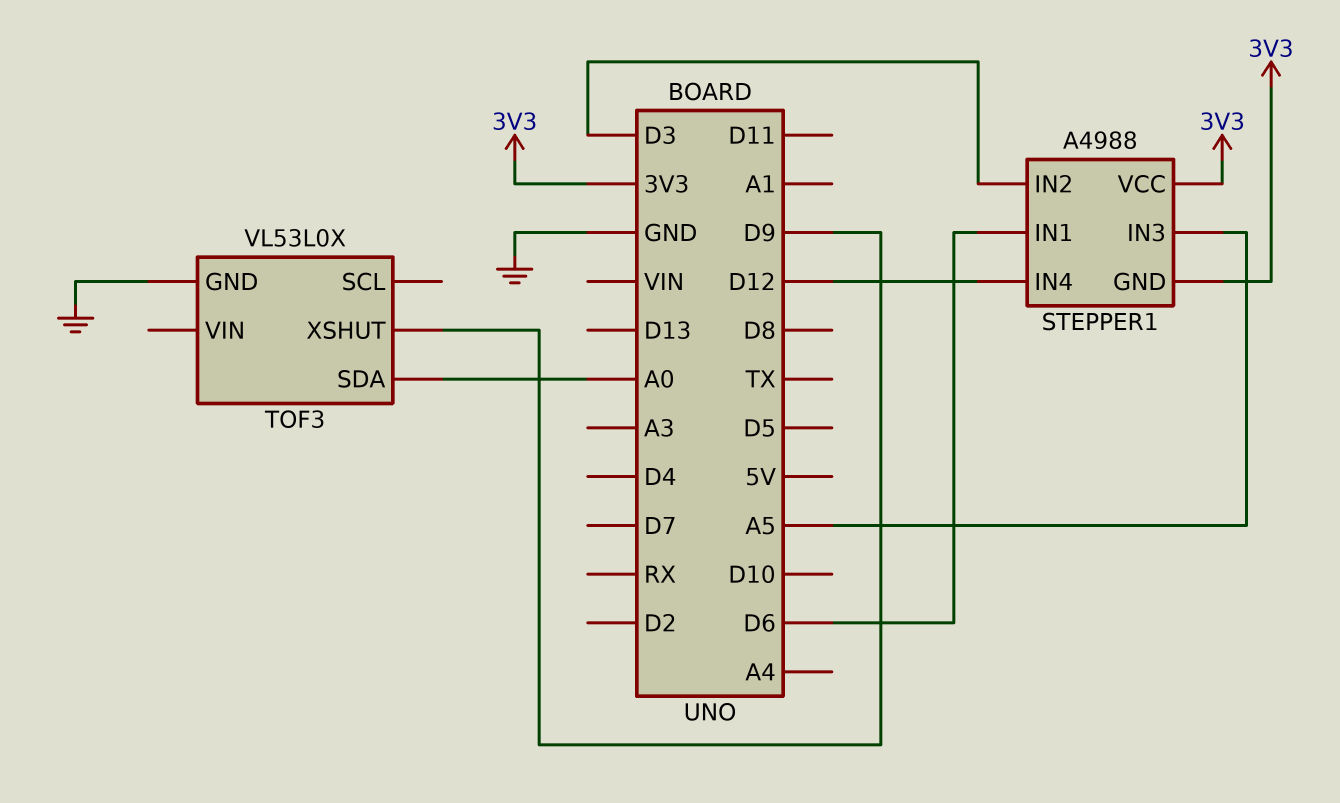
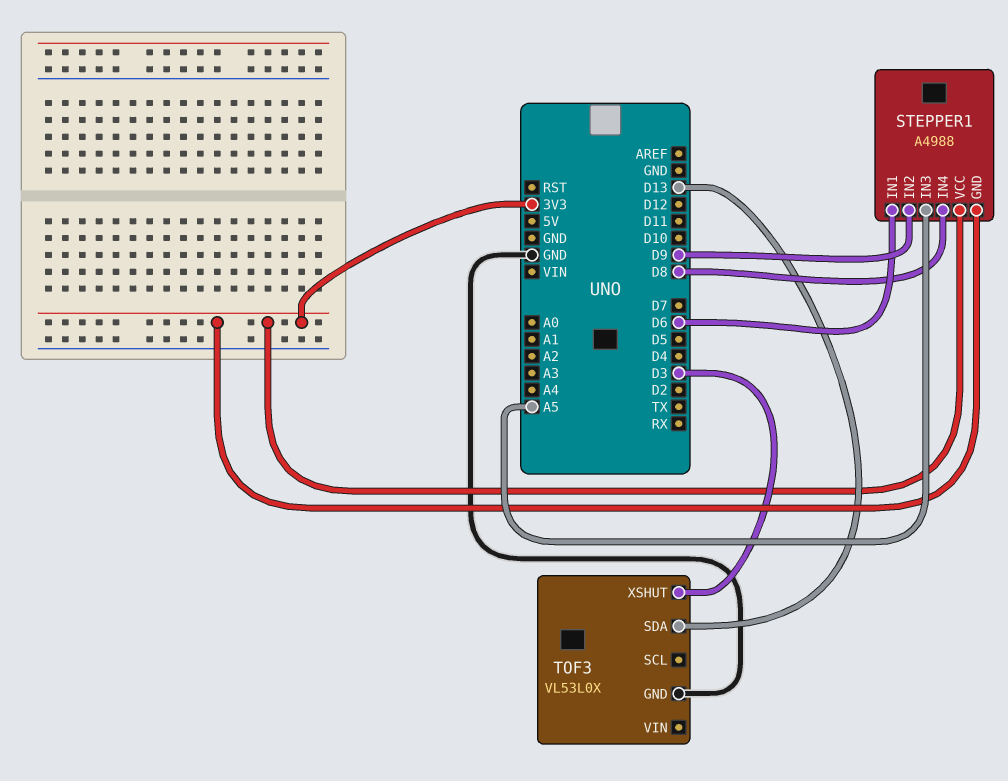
STEPPER1 pin IN2: D3 -> D9
STEPPER1 pin IN4: D12 -> D8
TOF3 pin SDA: A0 -> D13
TOF3 pin XSHUT: D9 -> D3

